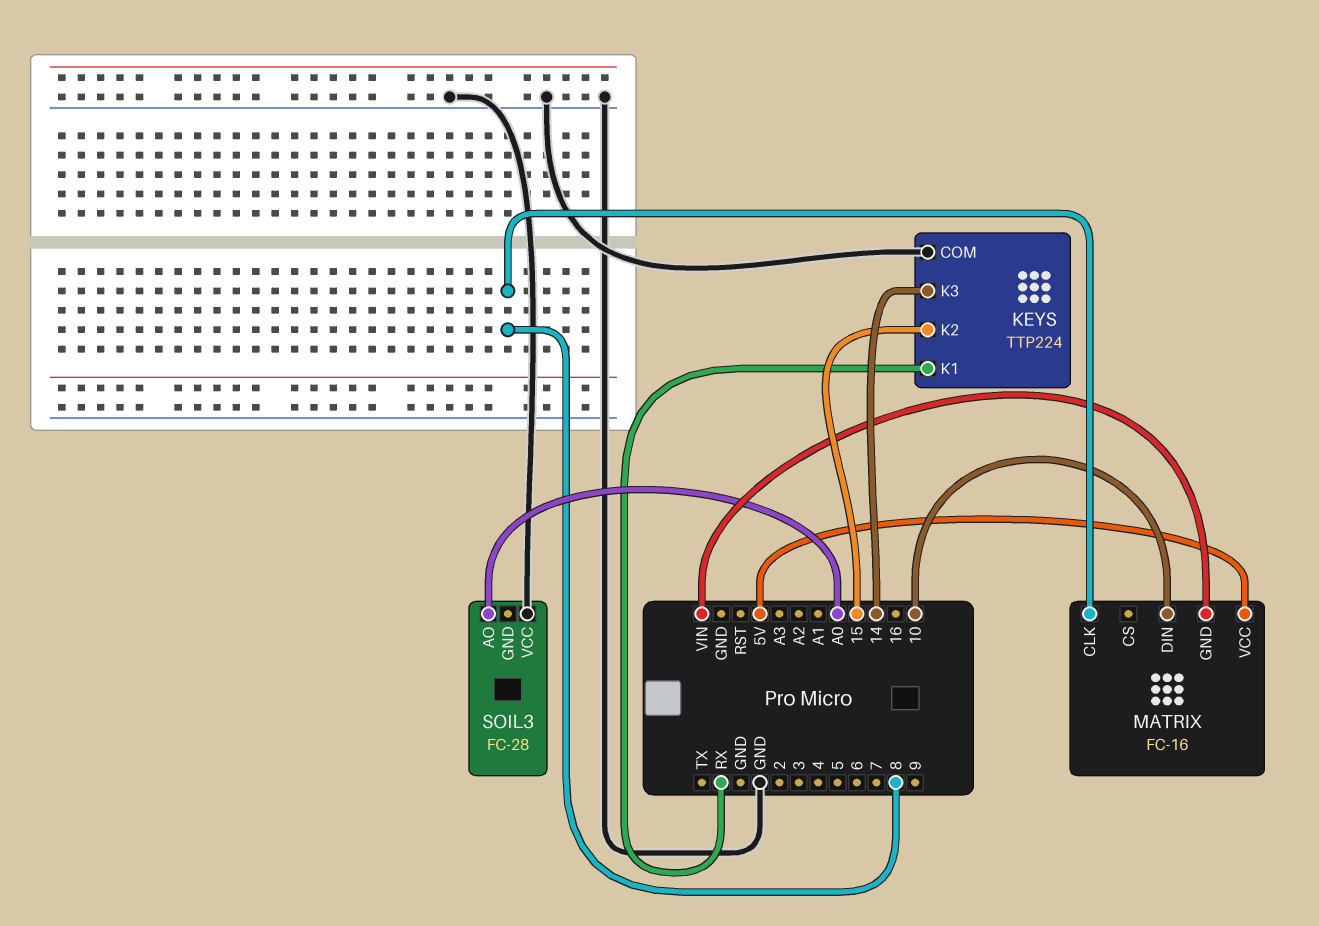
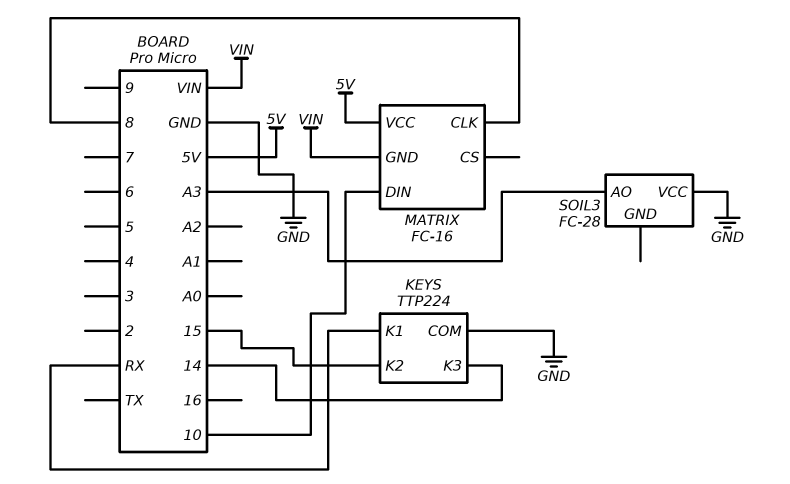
SOIL3 pin AO: A0 -> A3

